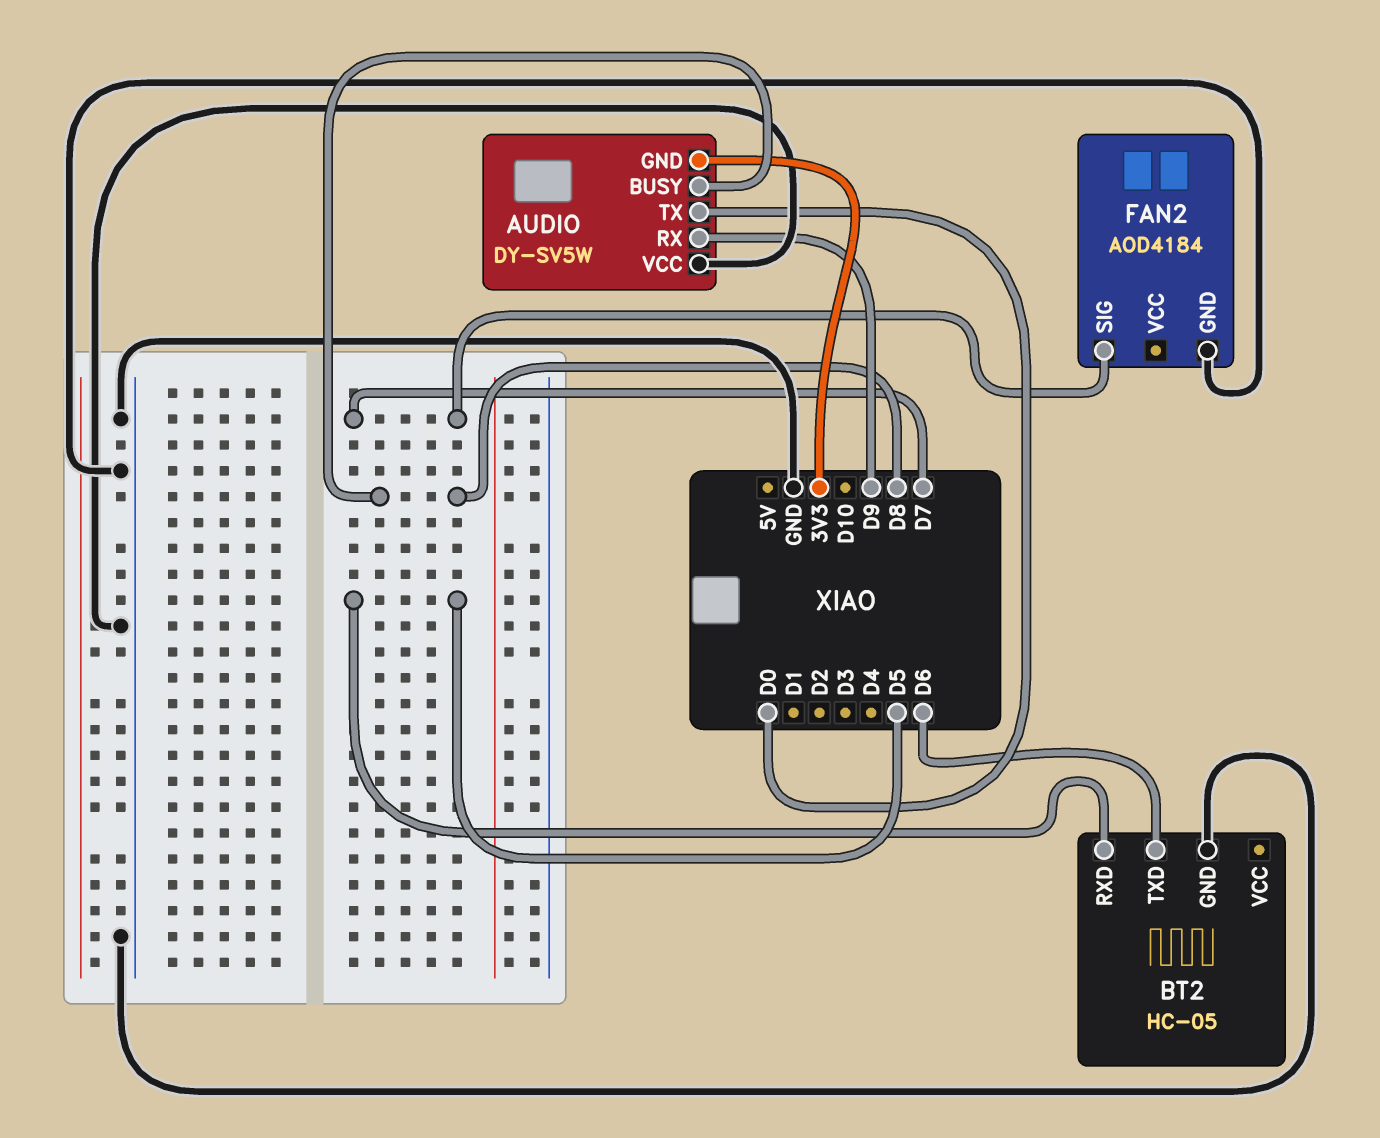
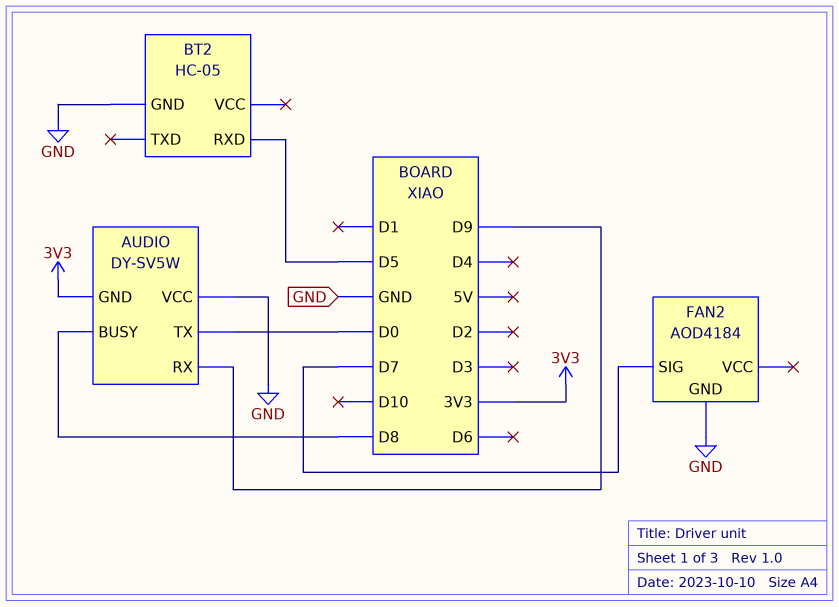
BT2 pin TXD: D6 -> none

